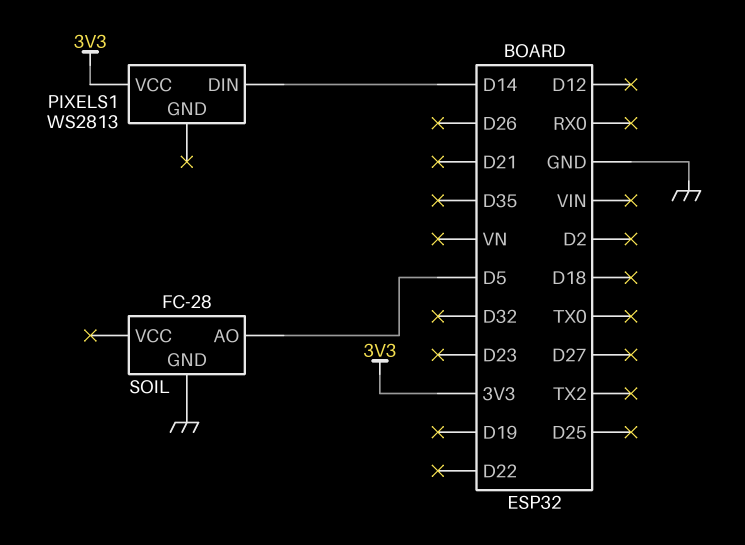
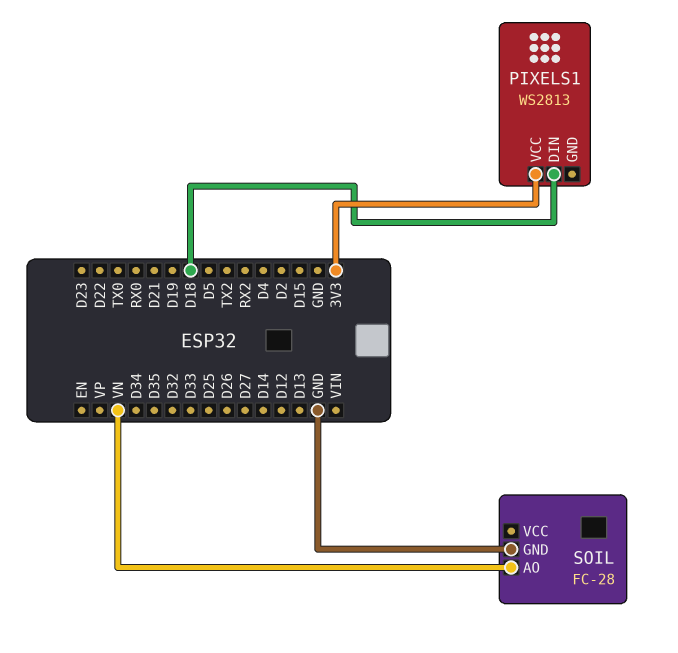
PIXELS1 pin DIN: D14 -> D18
SOIL pin AO: D5 -> VN

